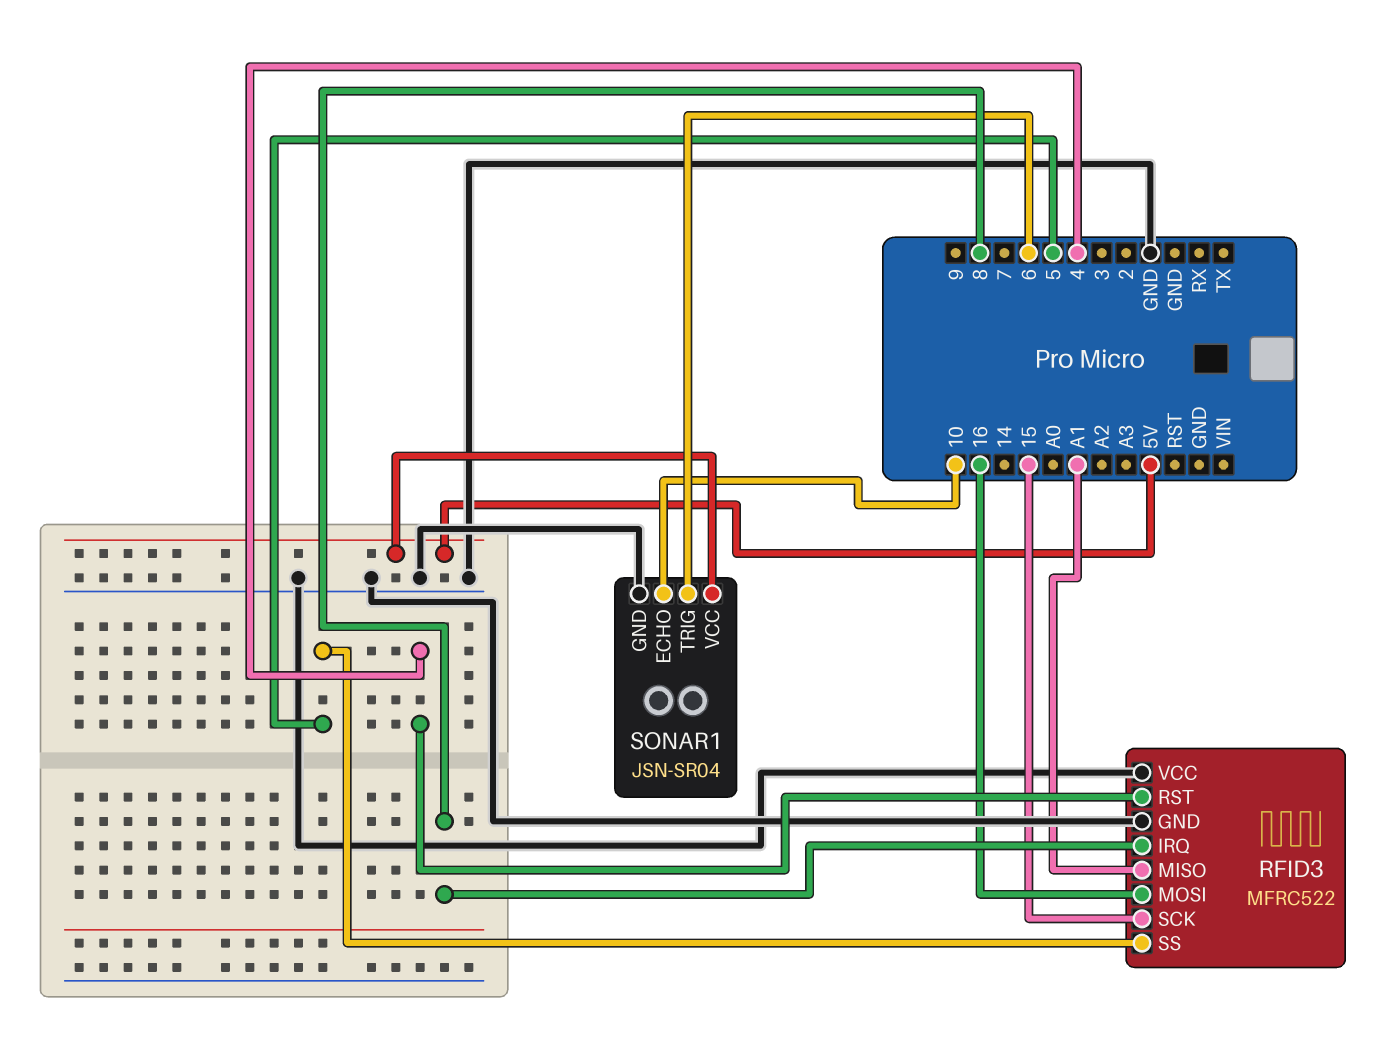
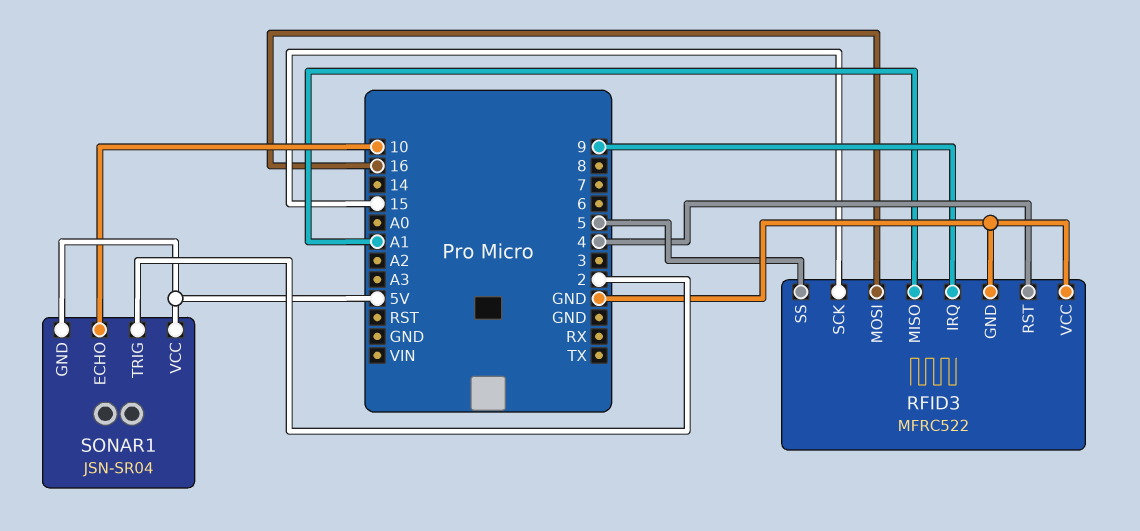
RFID3 pin IRQ: 8 -> 9
SONAR1 pin GND: GND -> 5V
SONAR1 pin TRIG: 6 -> 2

